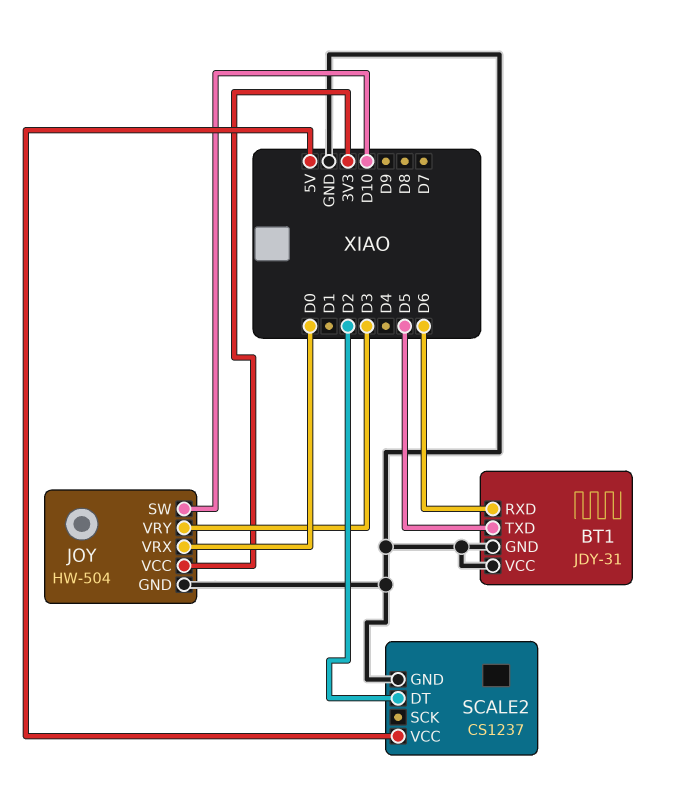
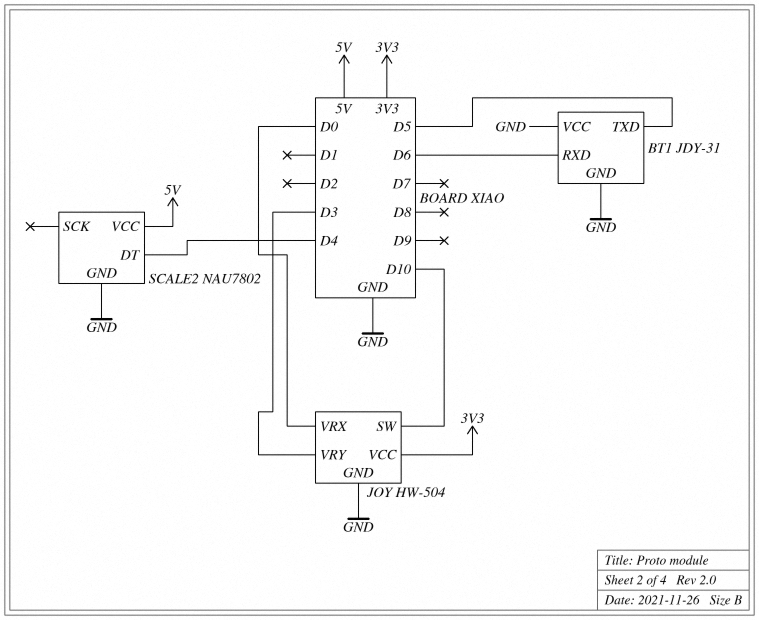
SCALE2: CS1237 -> NAU7802
SCALE2 pin DT: D2 -> D4

